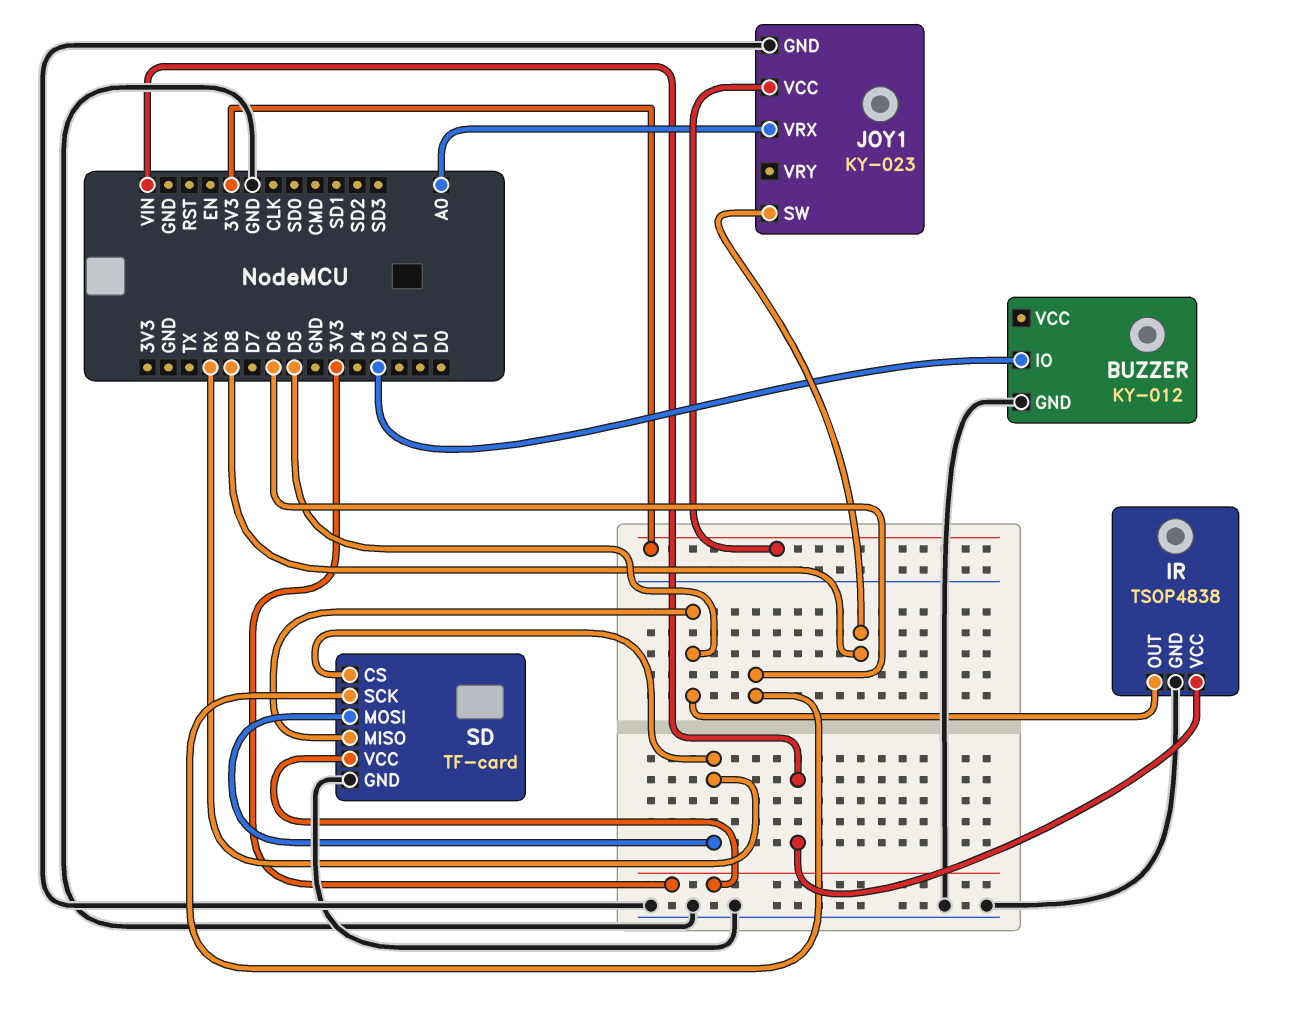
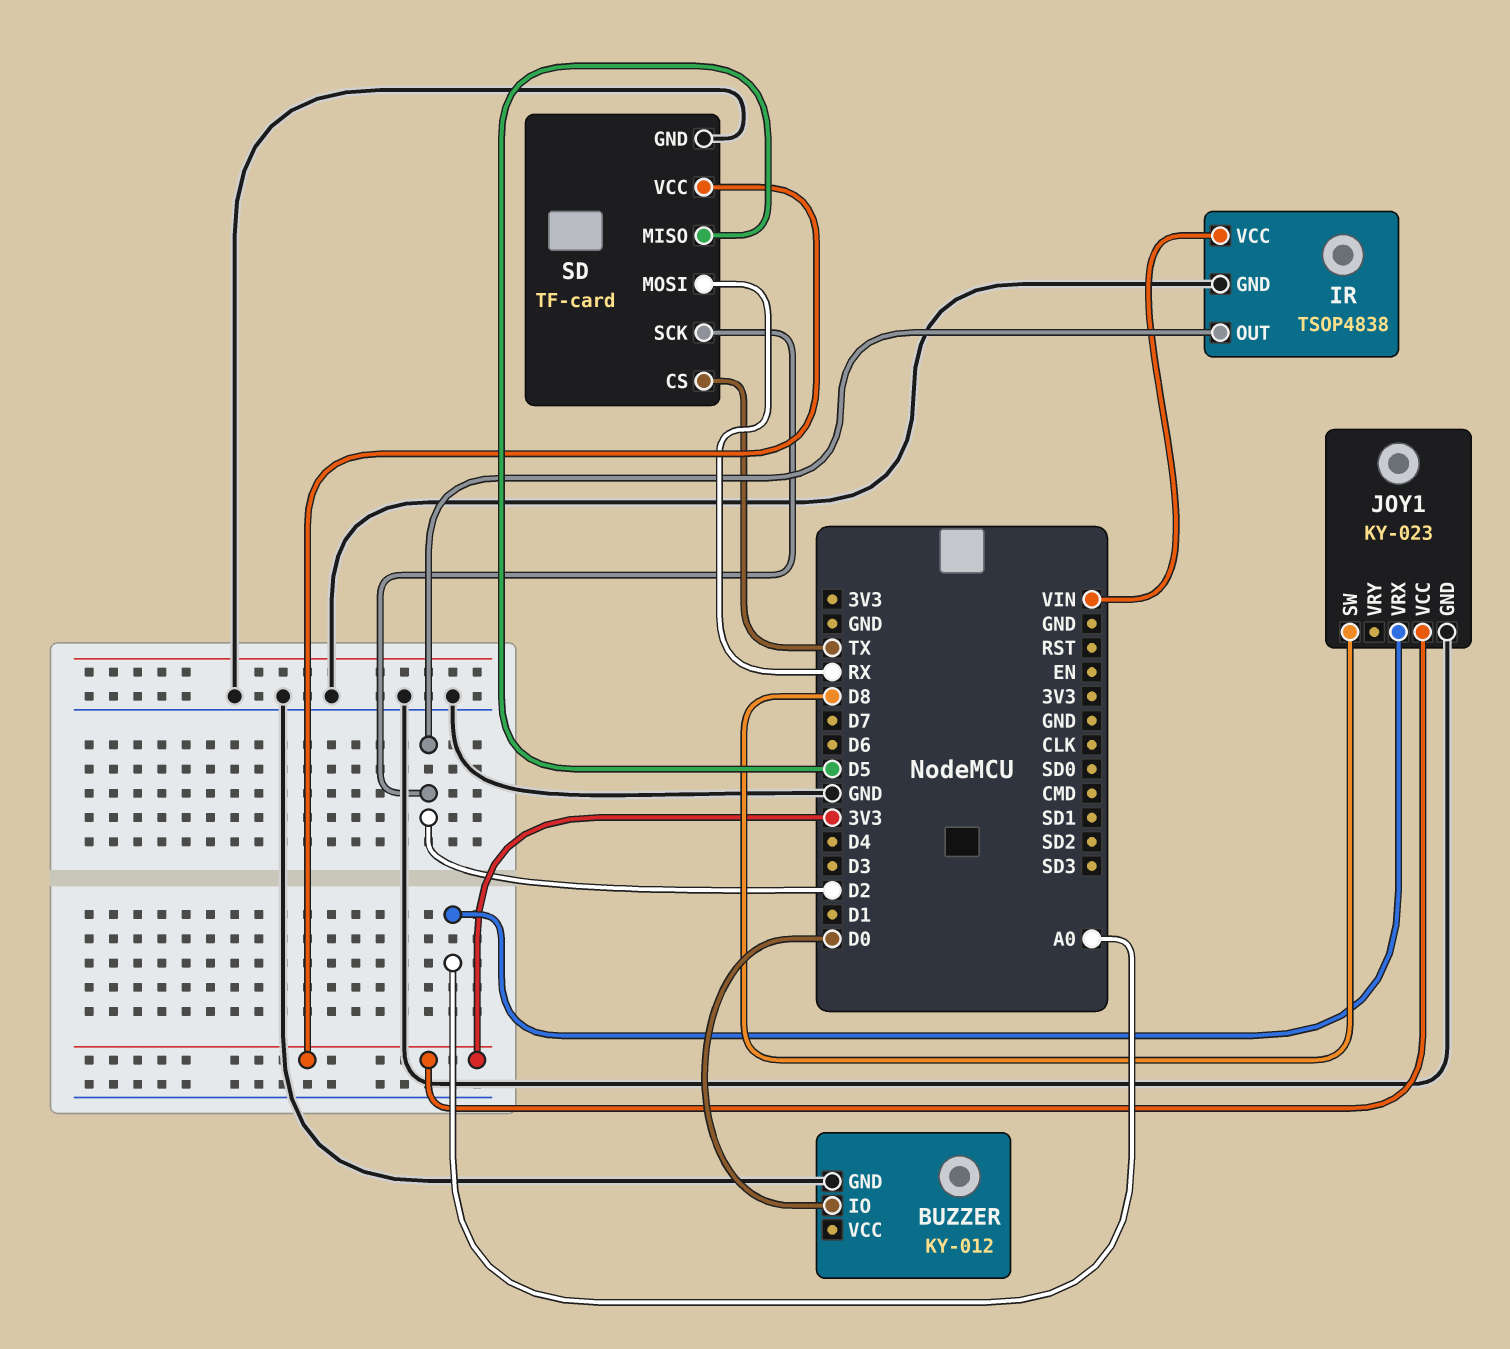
BUZZER pin IO: D3 -> D0
IR pin OUT: D5 -> D2
SD pin CS: RX -> TX
SD pin SCK: D6 -> D2

